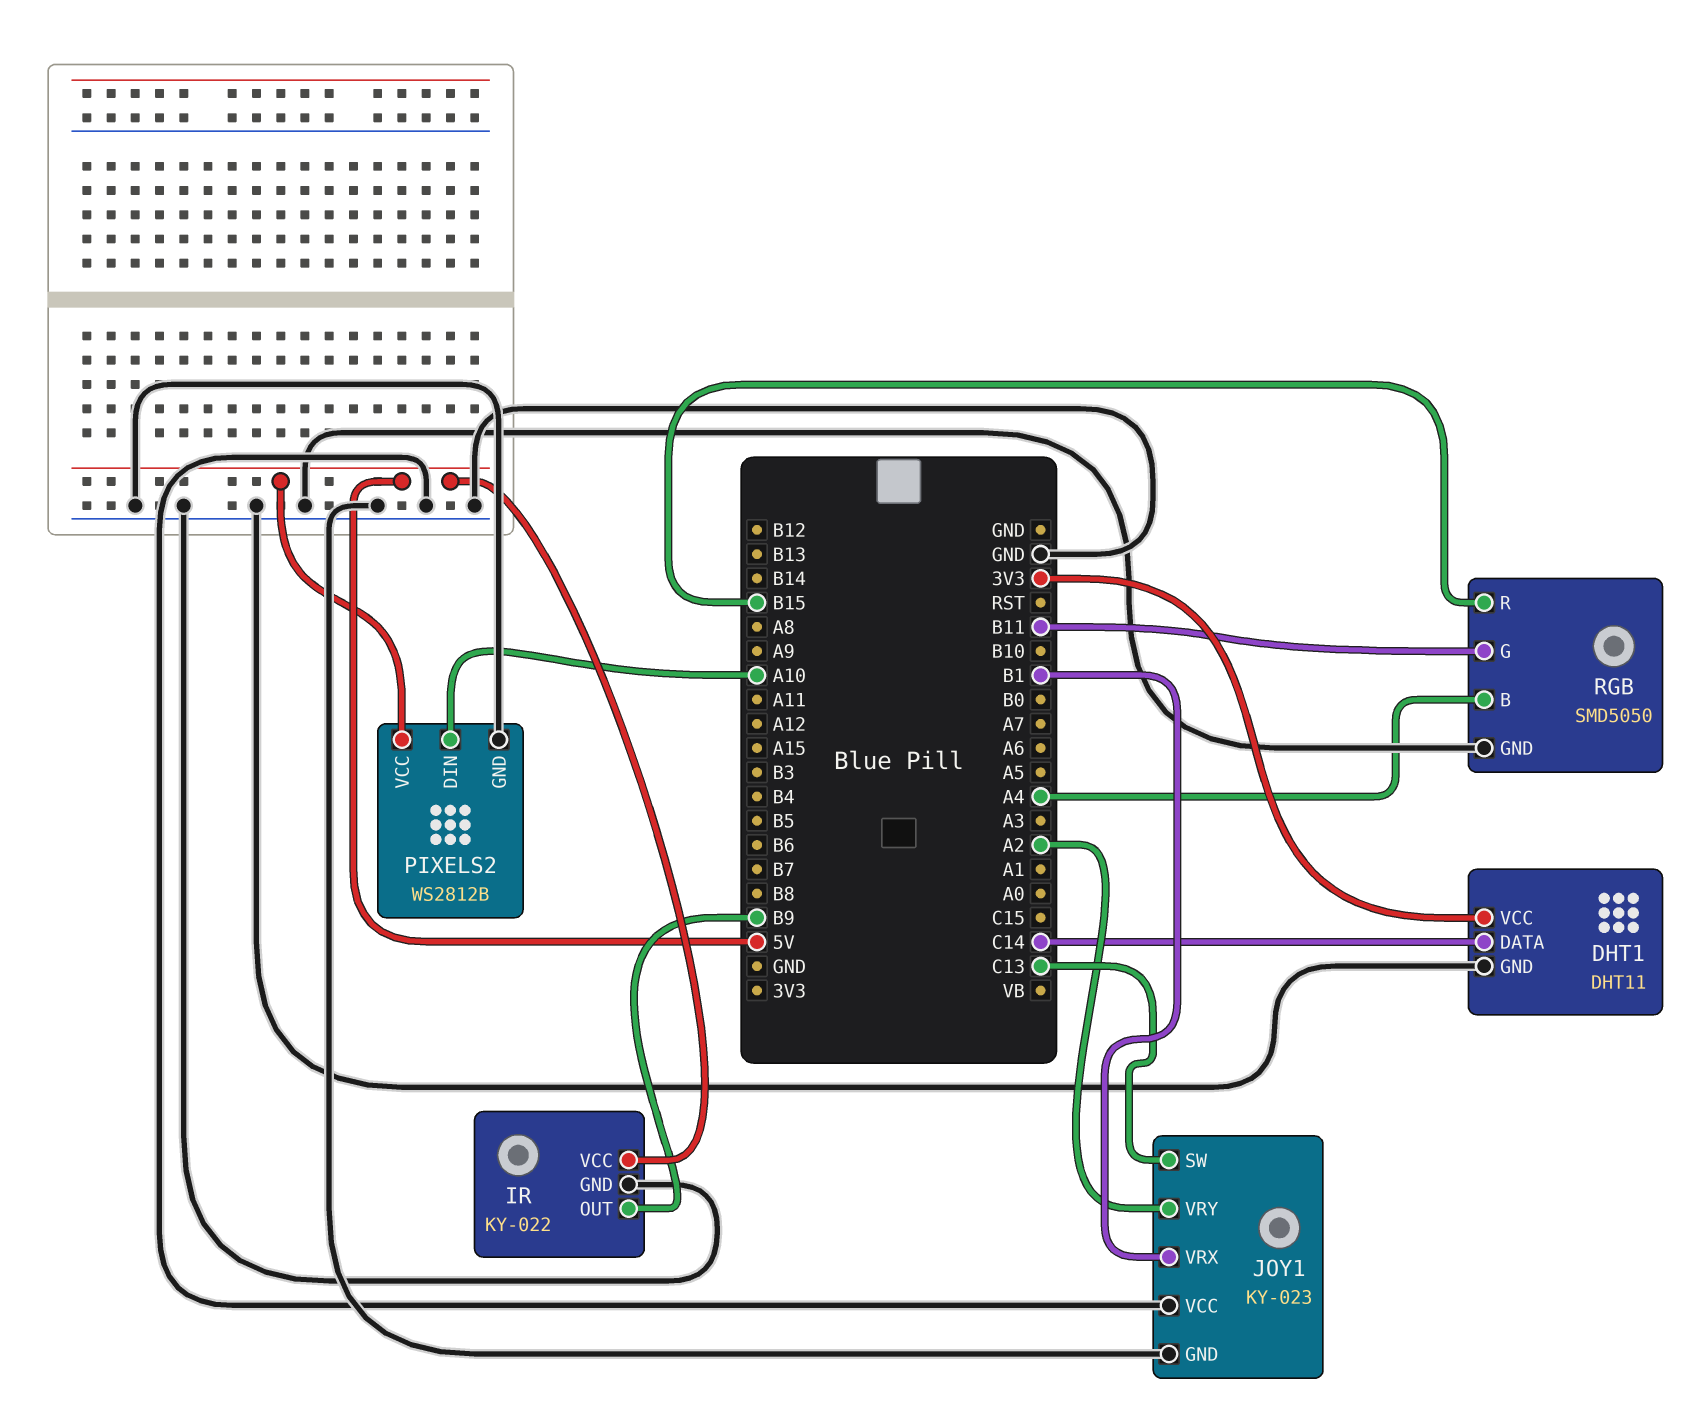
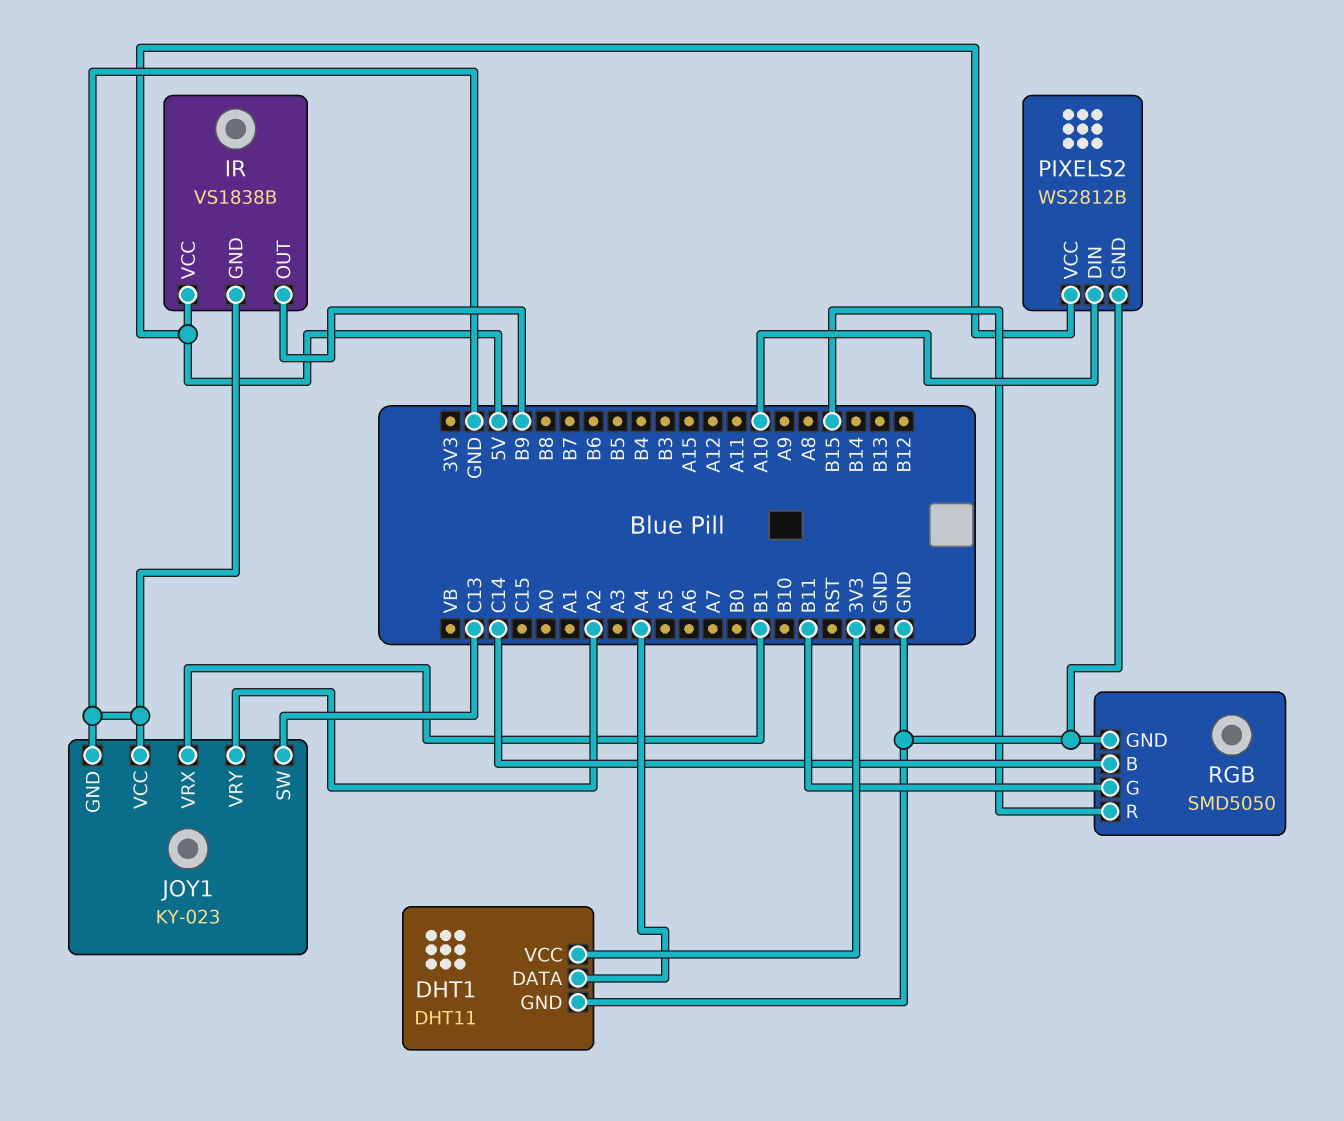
DHT1 pin DATA: C14 -> A4
IR: KY-022 -> VS1838B
RGB pin B: A4 -> C14

